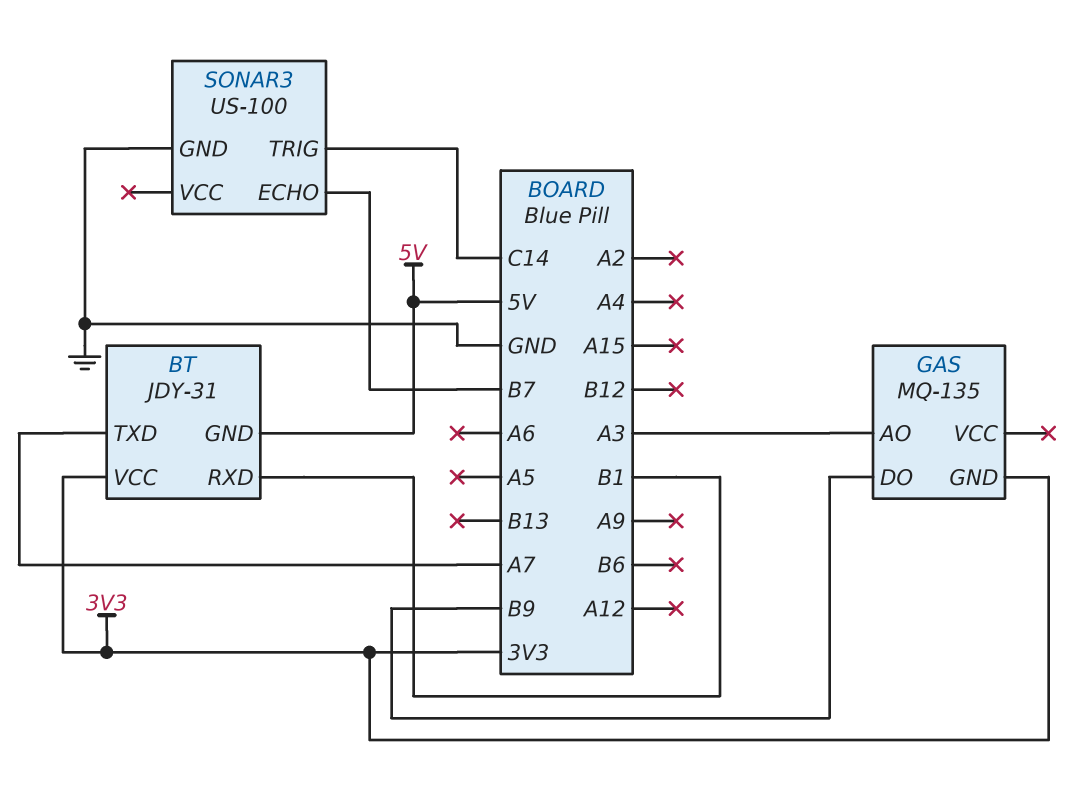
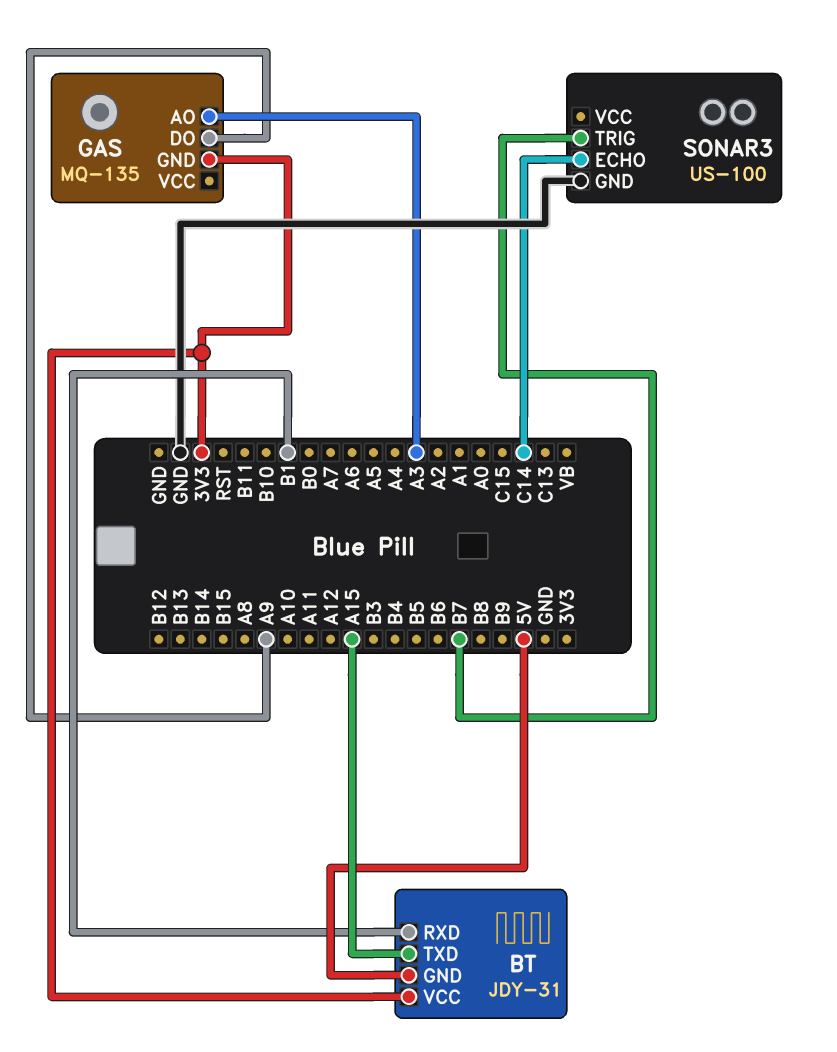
BT pin TXD: A7 -> A15
GAS pin DO: B9 -> A9
SONAR3 pin ECHO: B7 -> C14
SONAR3 pin TRIG: C14 -> B7

